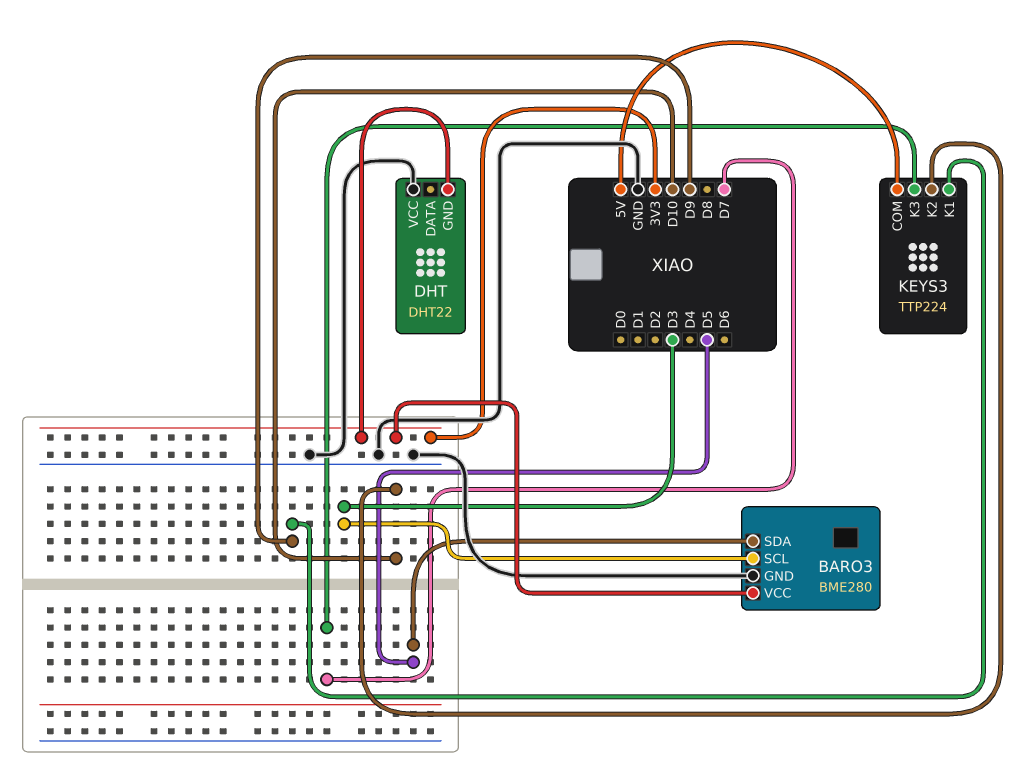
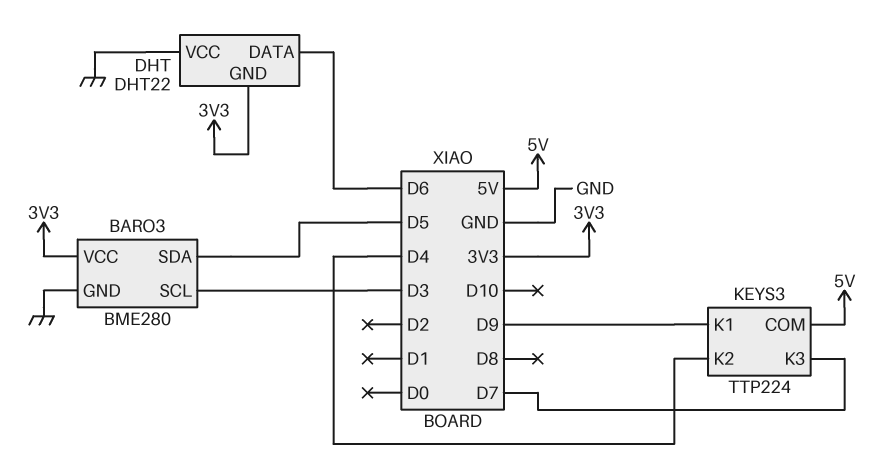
DHT pin DATA: none -> D6
KEYS3 pin K2: D10 -> D4

